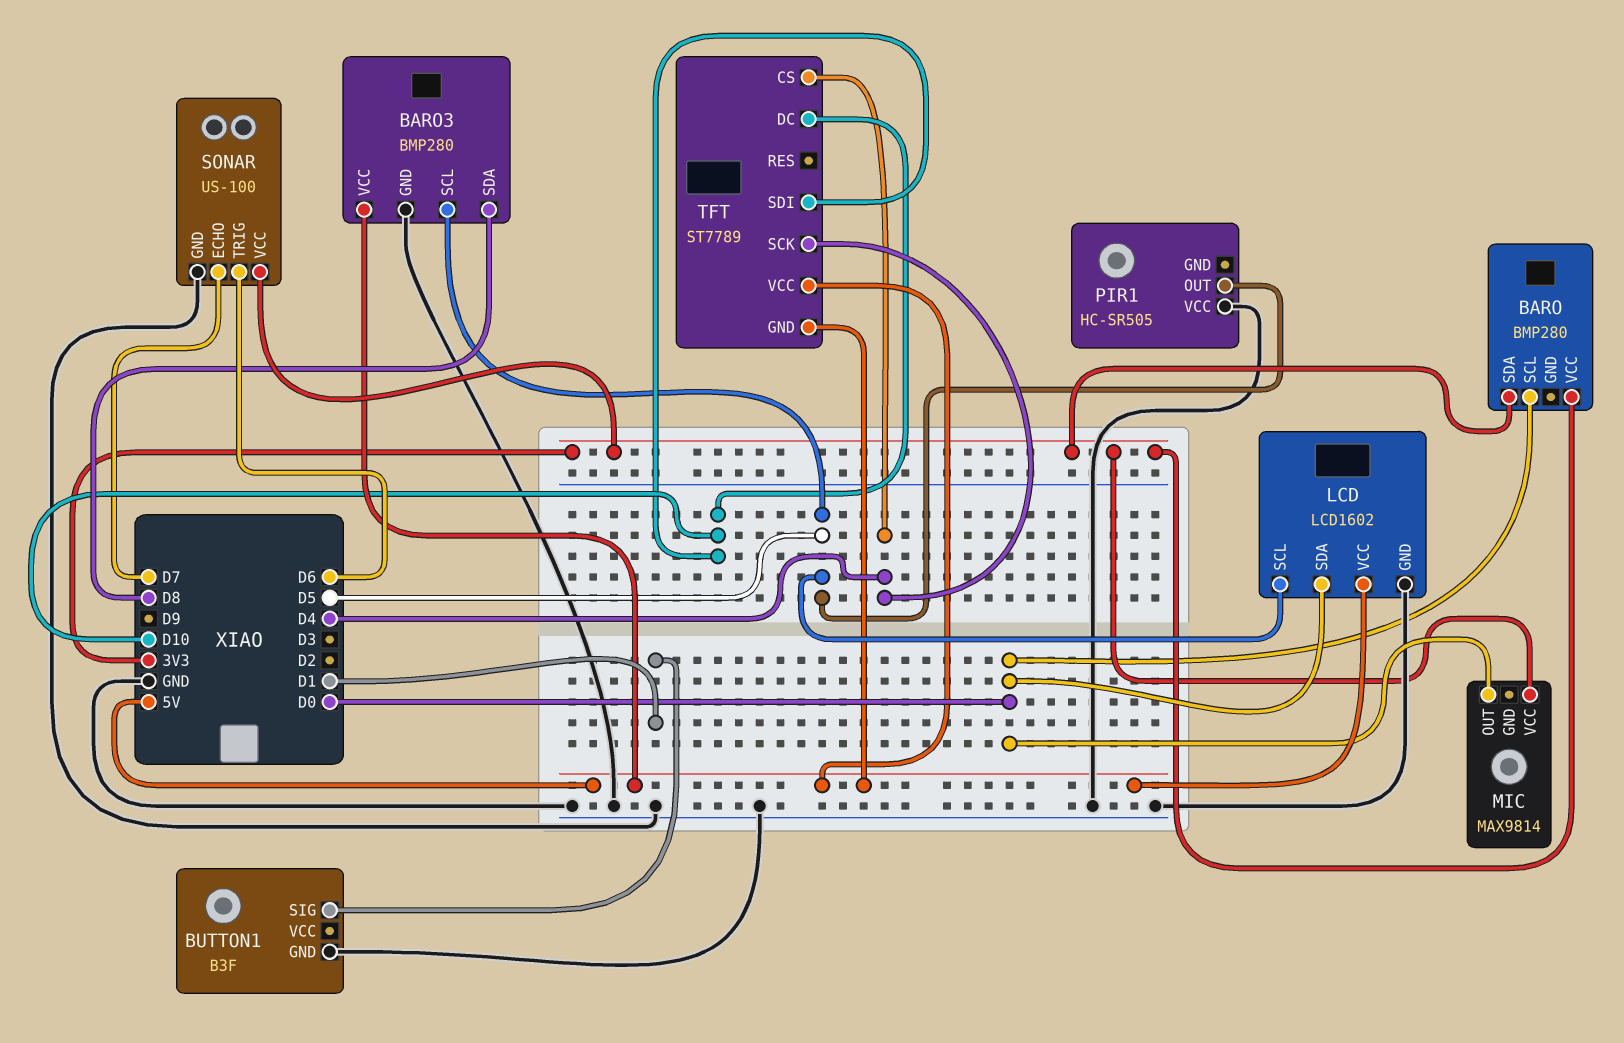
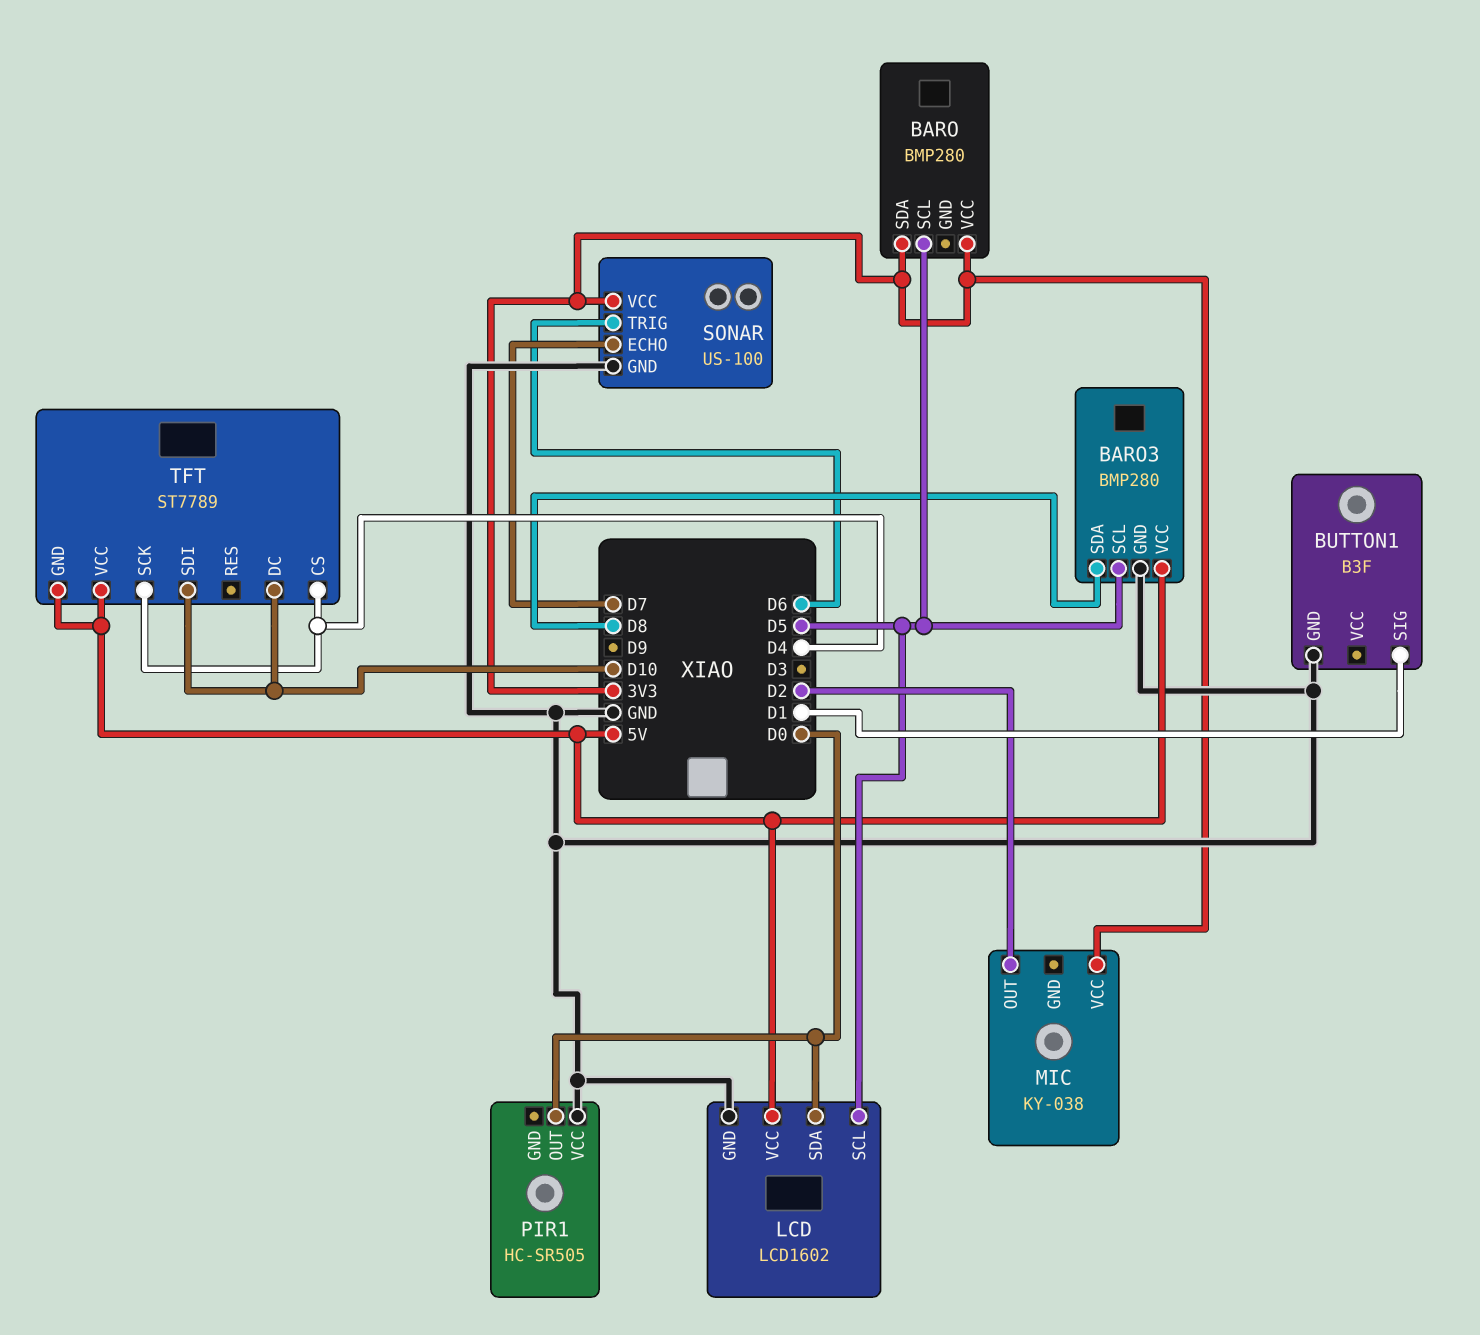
BARO pin SCL: D0 -> D5
MIC: MAX9814 -> KY-038
MIC pin OUT: D0 -> D2
PIR1 pin OUT: D5 -> D0

